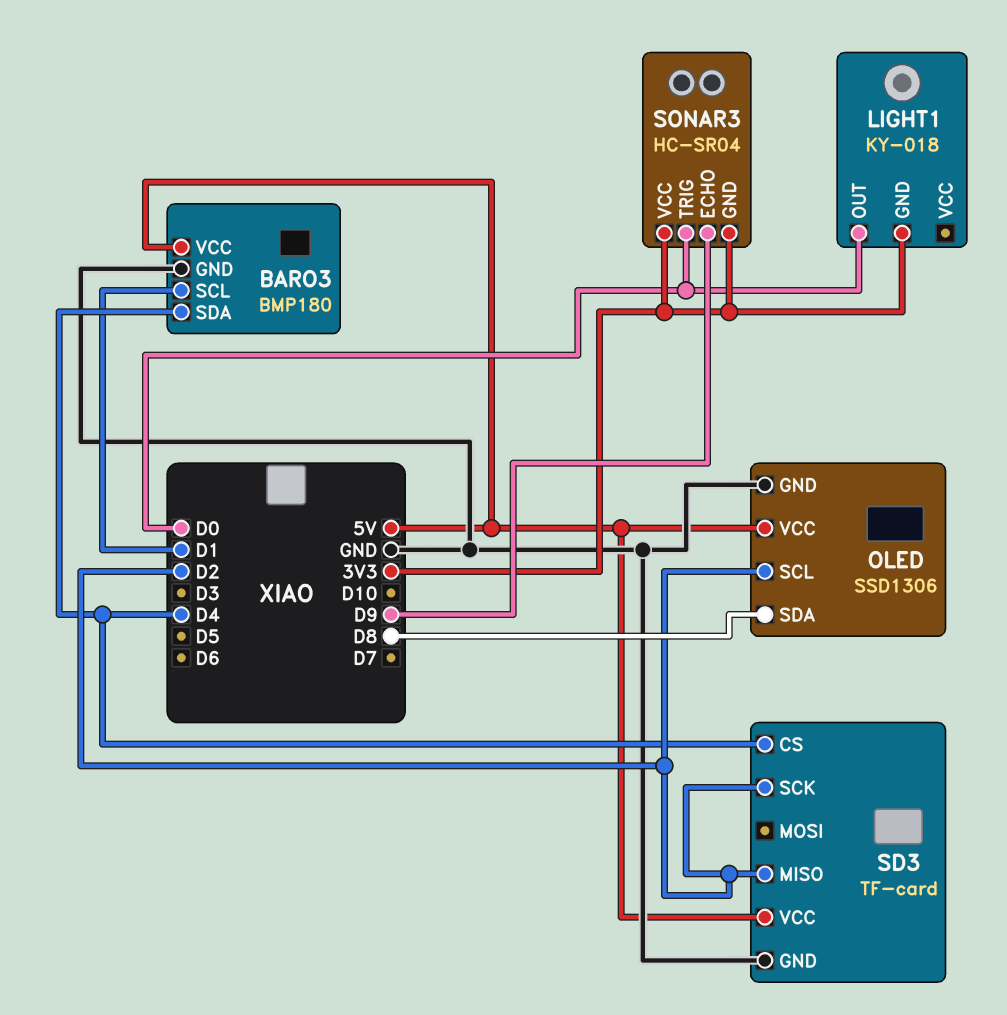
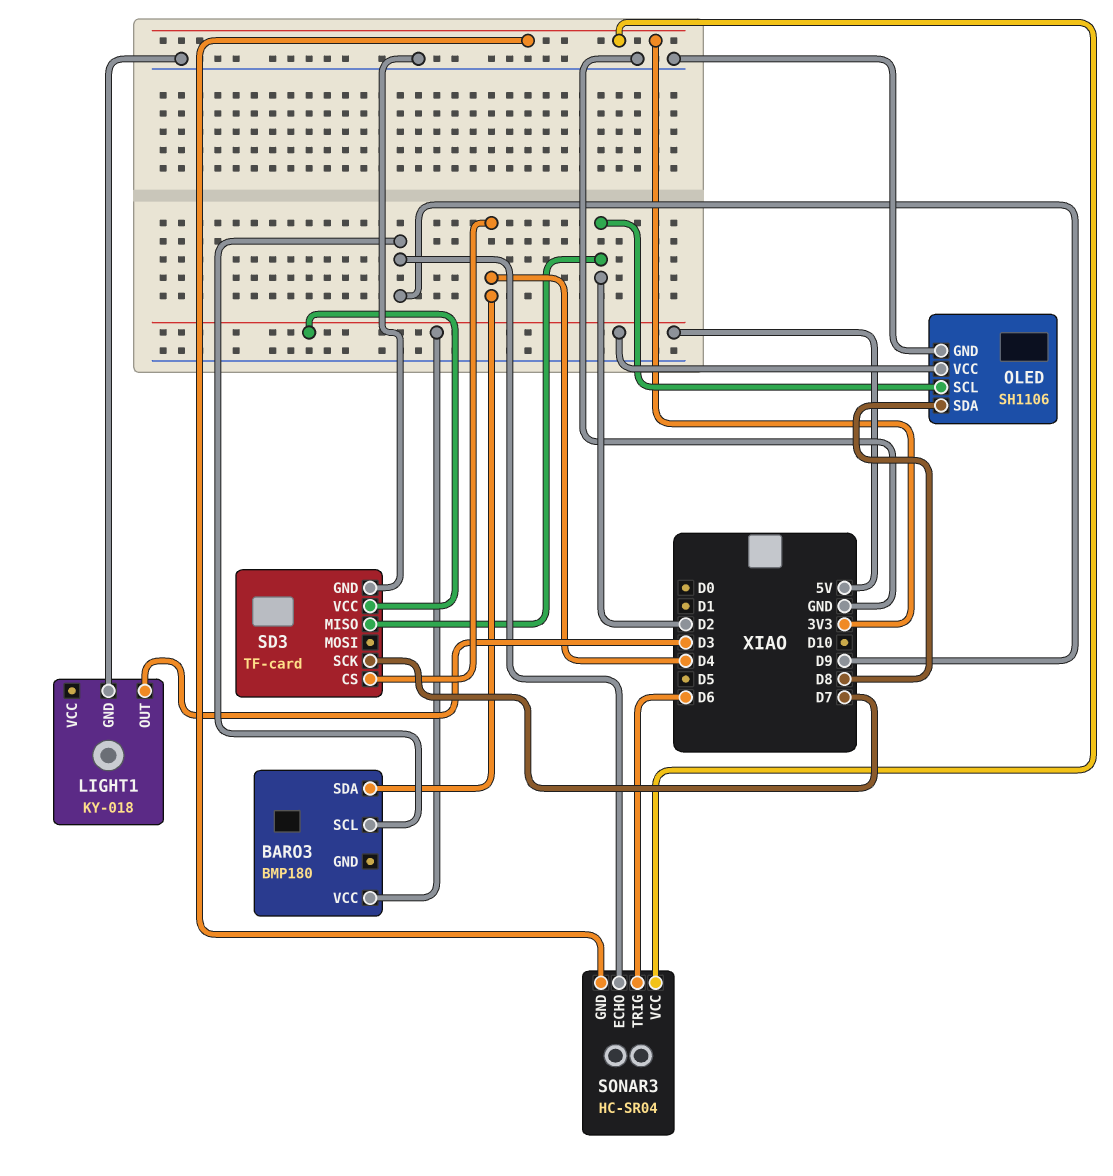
BARO3 pin GND: GND -> none
BARO3 pin SCL: D1 -> D9
LIGHT1 pin GND: 3V3 -> GND
LIGHT1 pin OUT: D0 -> D3
OLED: SSD1306 -> SH1106
SD3 pin SCK: D2 -> D7
SONAR3 pin TRIG: D0 -> D6

